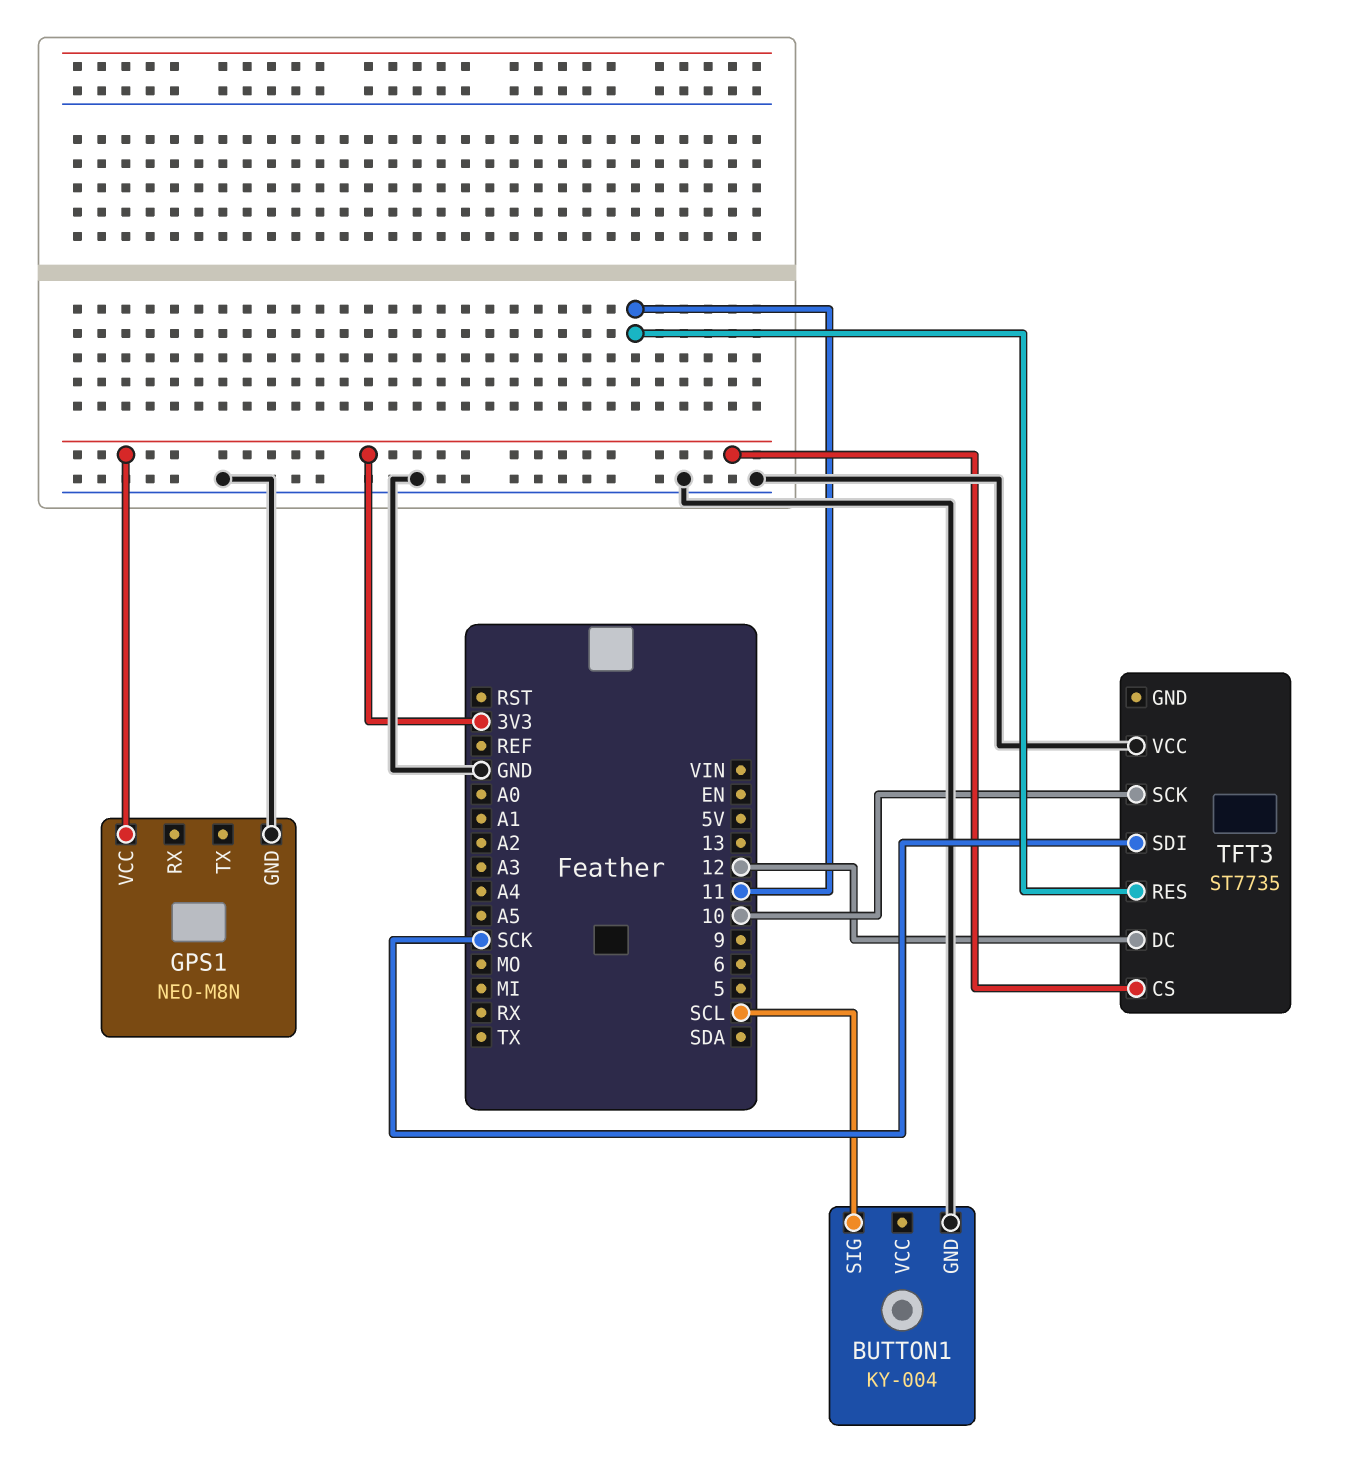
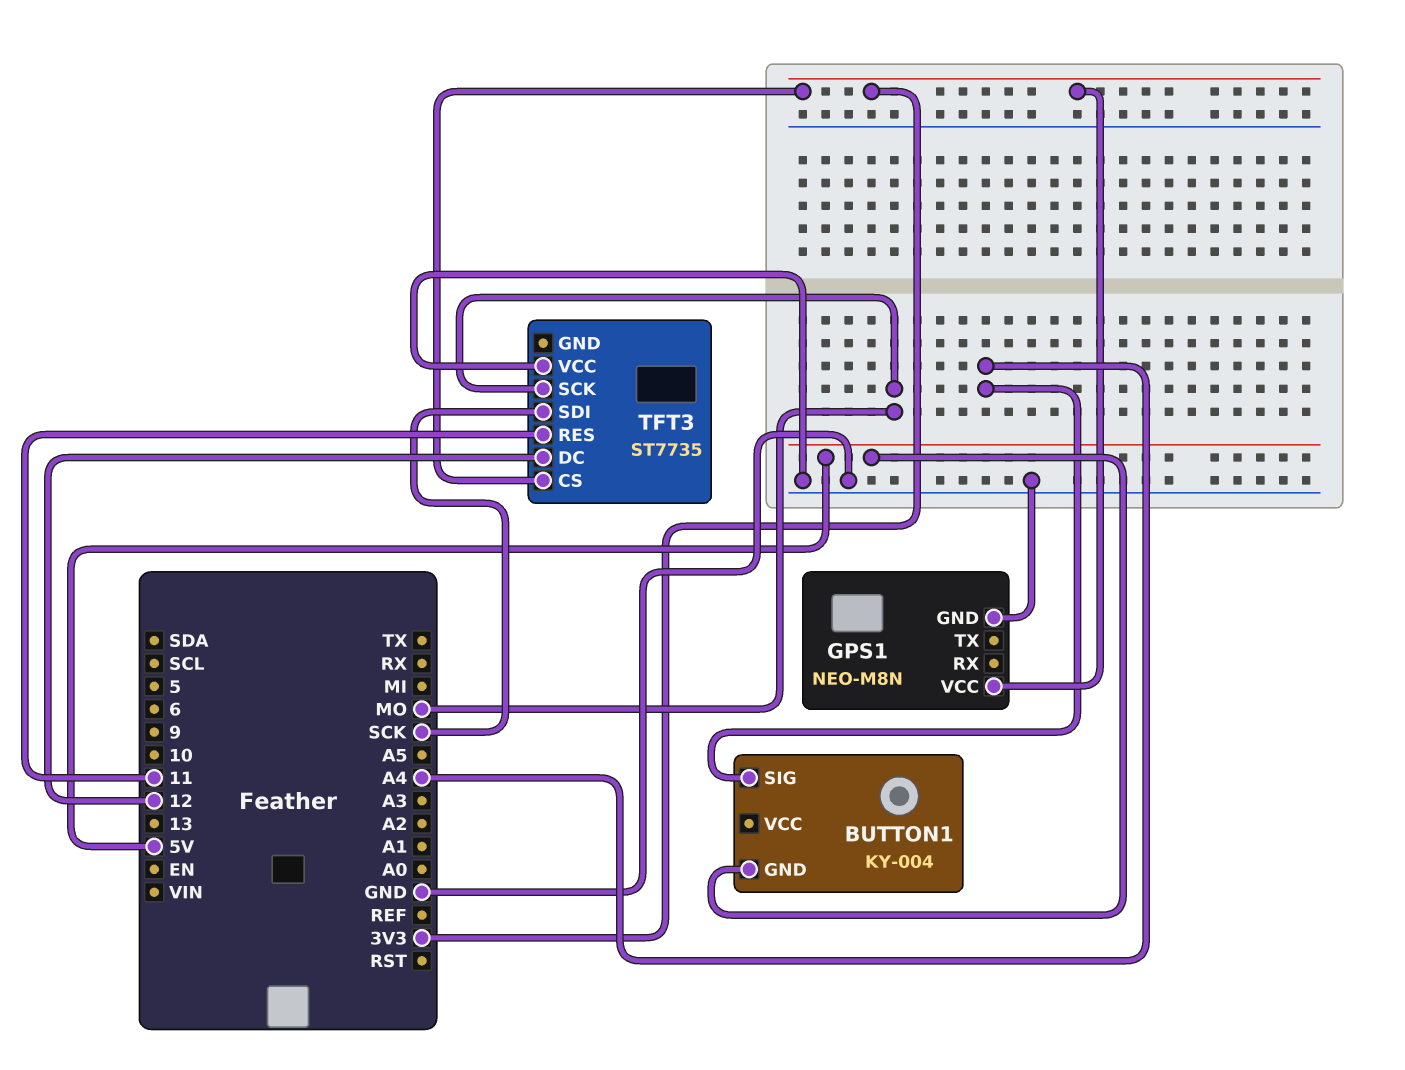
BUTTON1 pin GND: GND -> 5V
BUTTON1 pin SIG: SCL -> A4
TFT3 pin SCK: 10 -> MO

